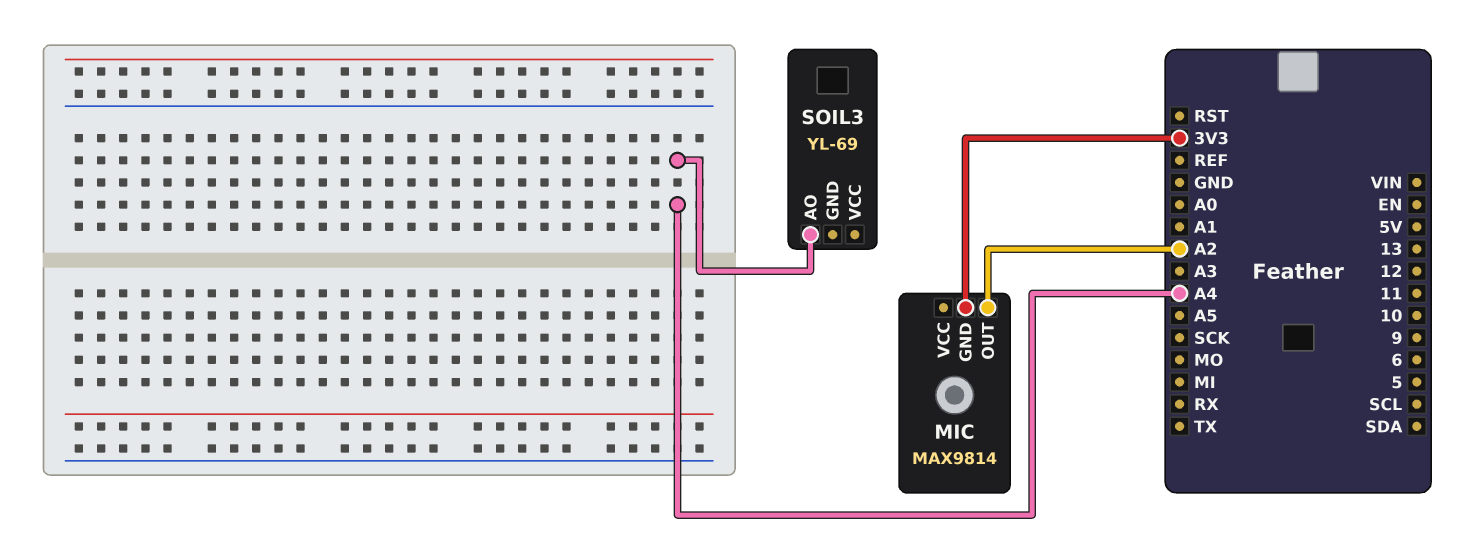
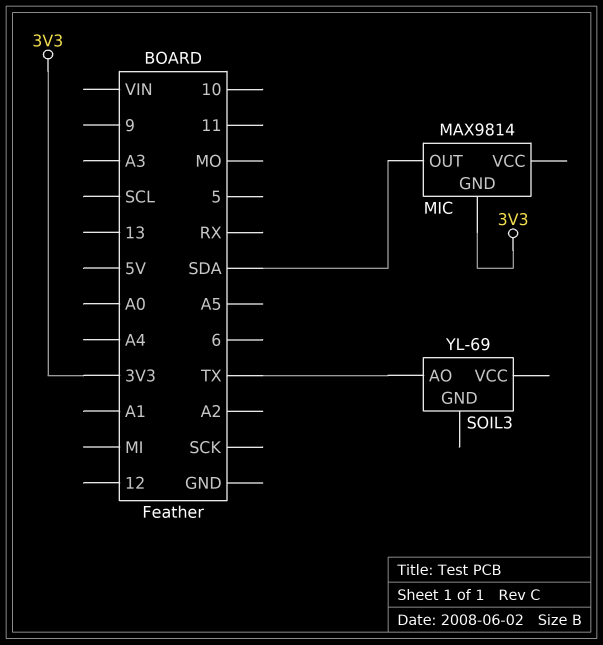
MIC pin OUT: A2 -> SDA
SOIL3 pin AO: A4 -> TX

